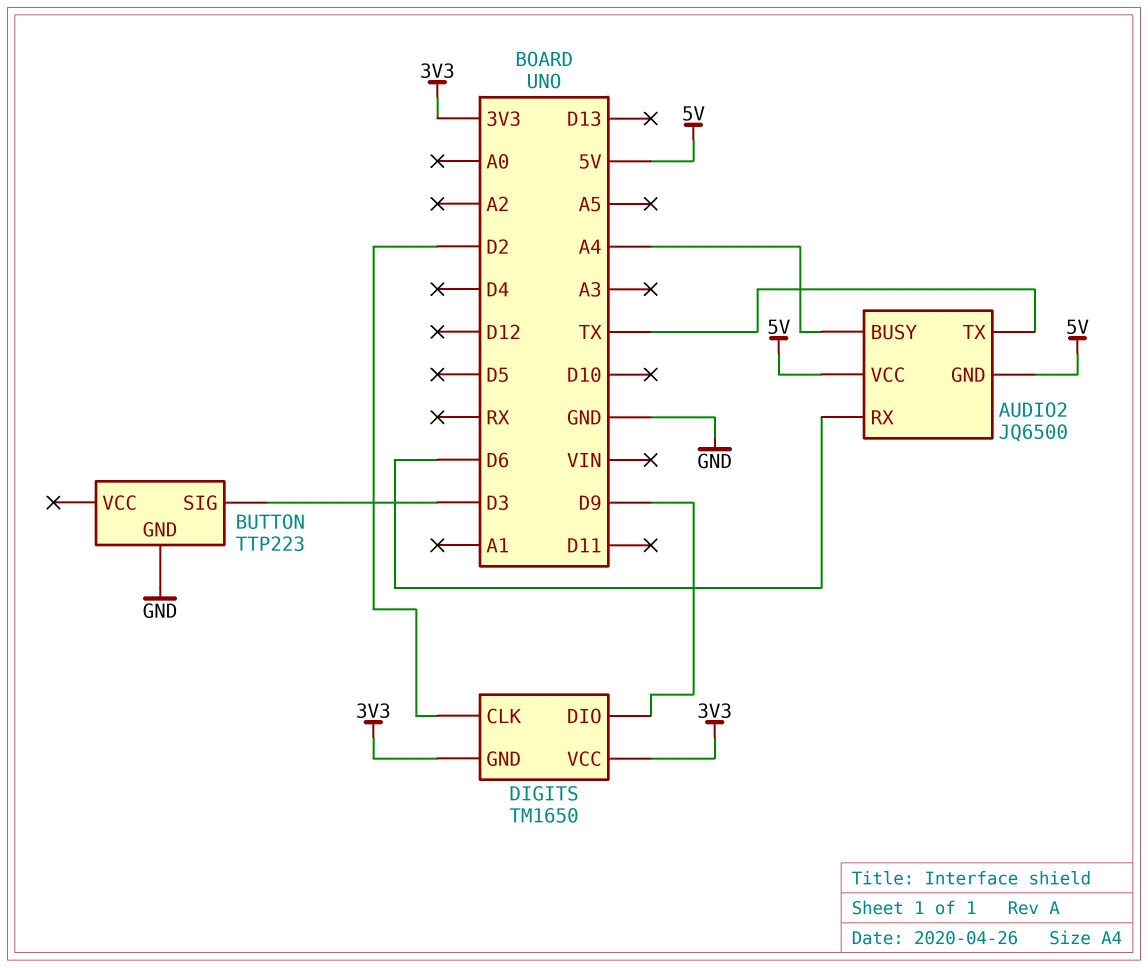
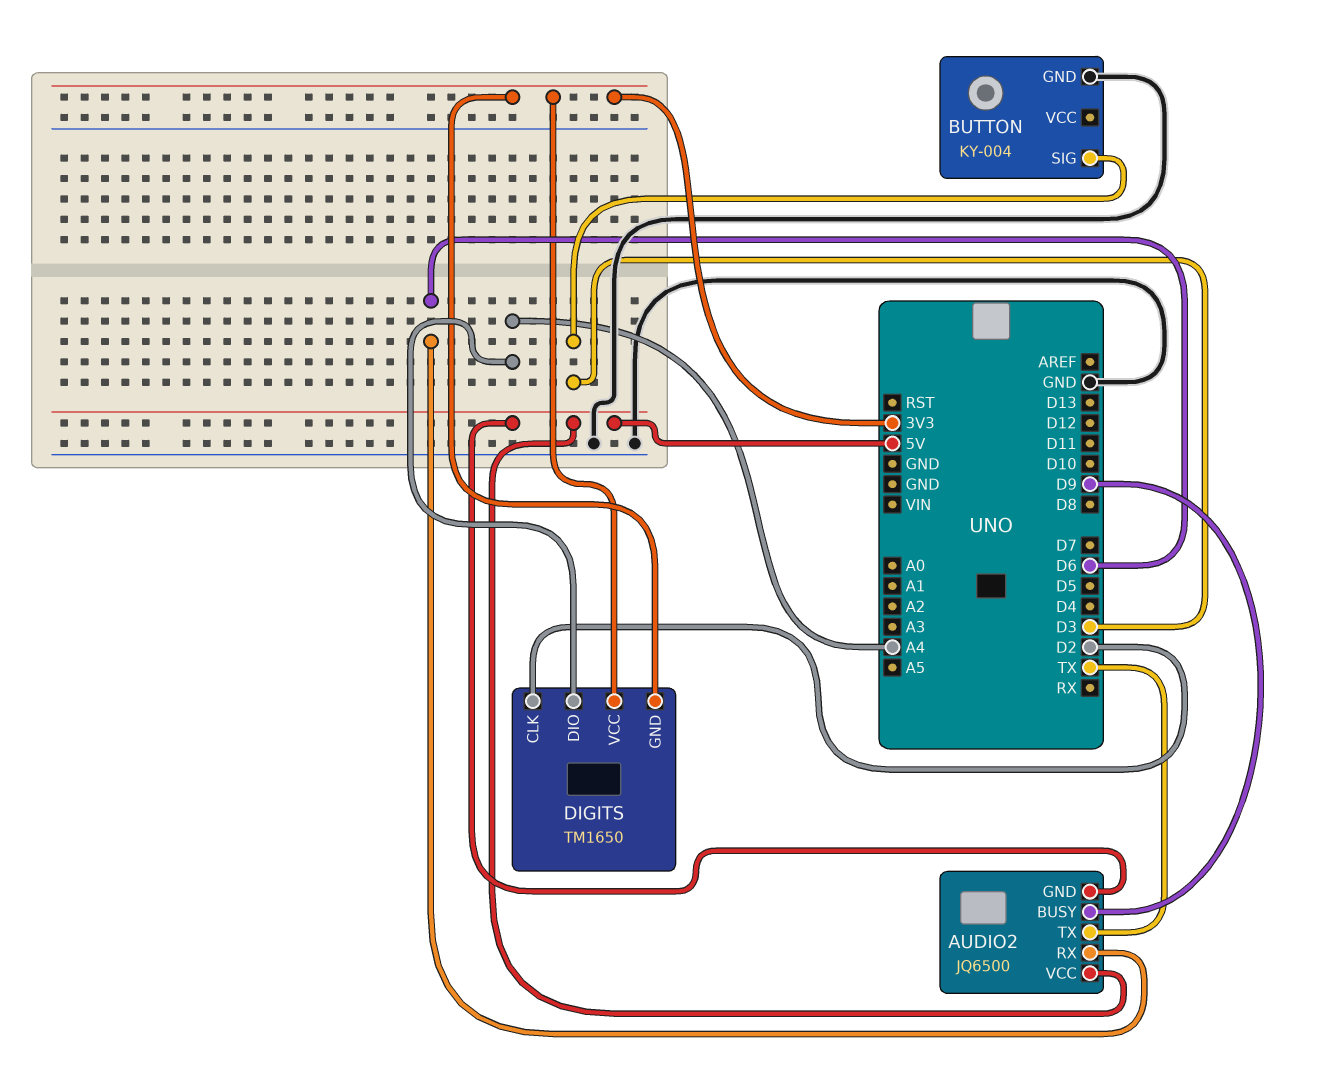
AUDIO2 pin BUSY: A4 -> D9
BUTTON: TTP223 -> KY-004
DIGITS pin DIO: D9 -> A4

